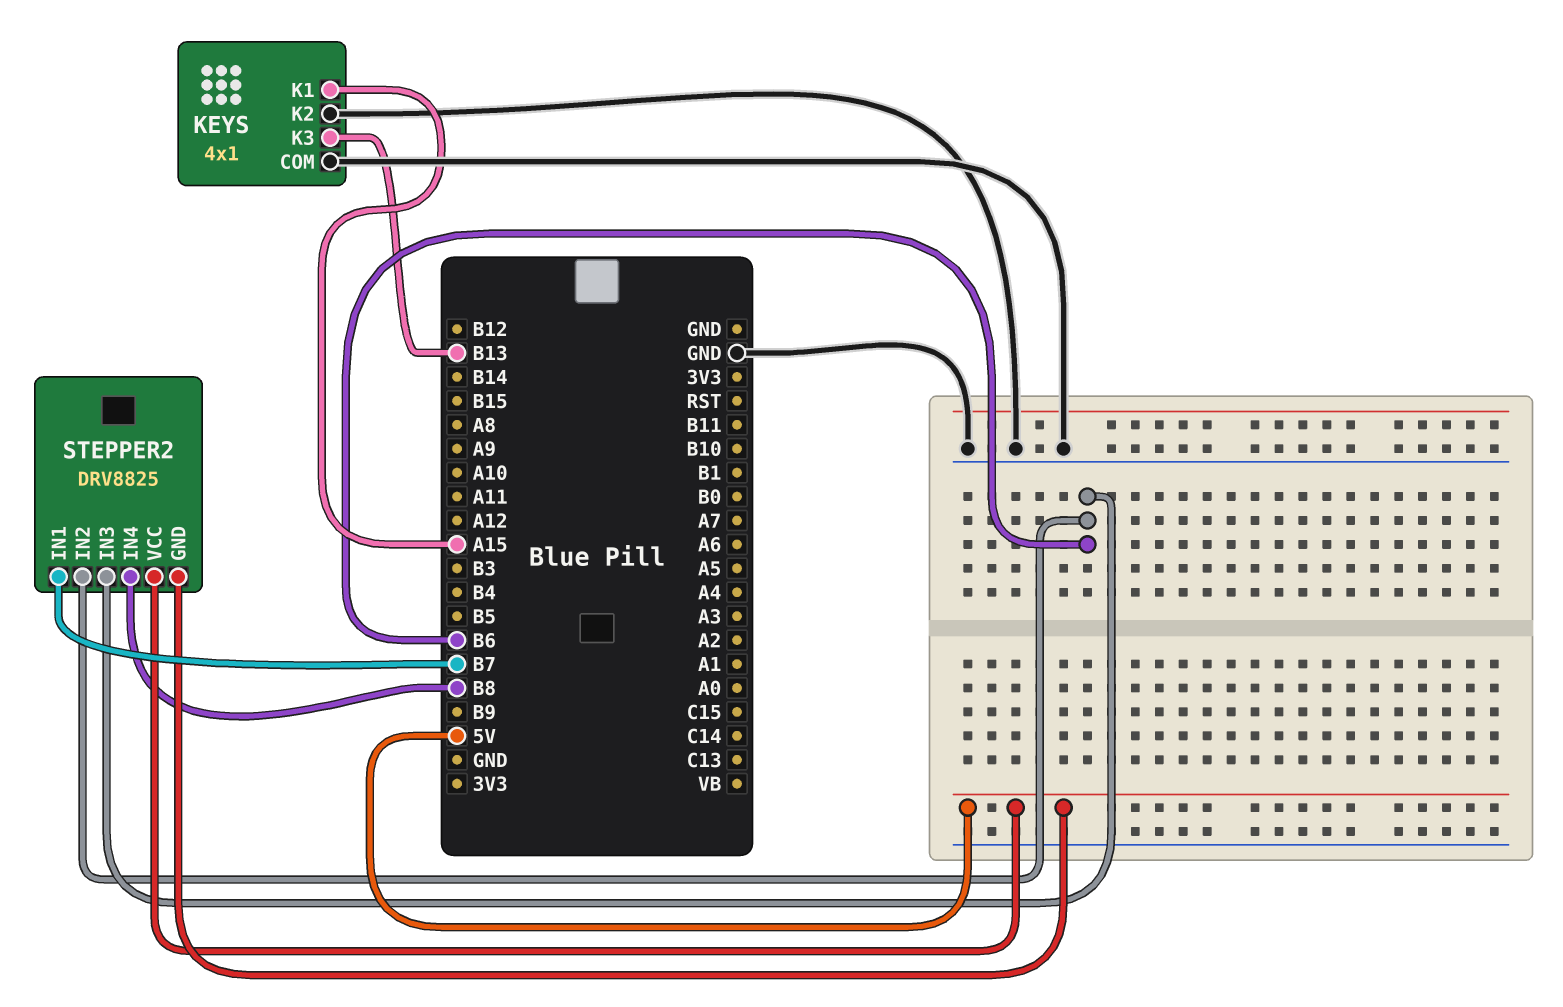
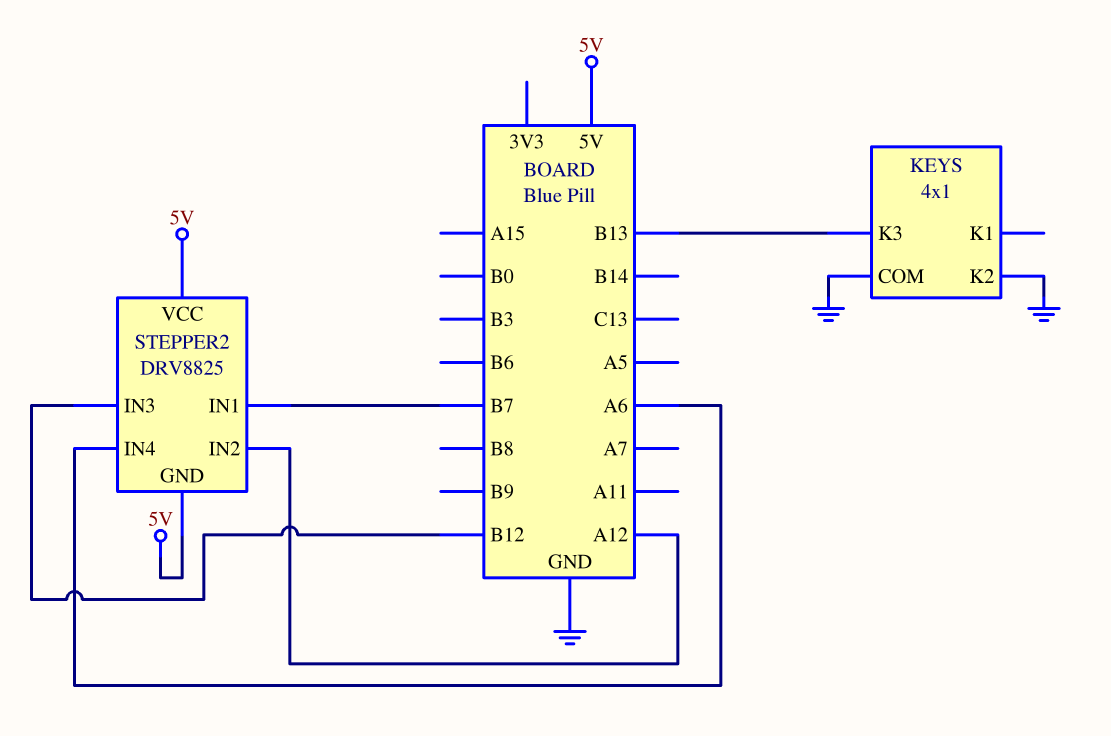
KEYS pin K1: A15 -> none
STEPPER2 pin IN2: B6 -> A12
STEPPER2 pin IN3: B6 -> B12
STEPPER2 pin IN4: B8 -> A6

